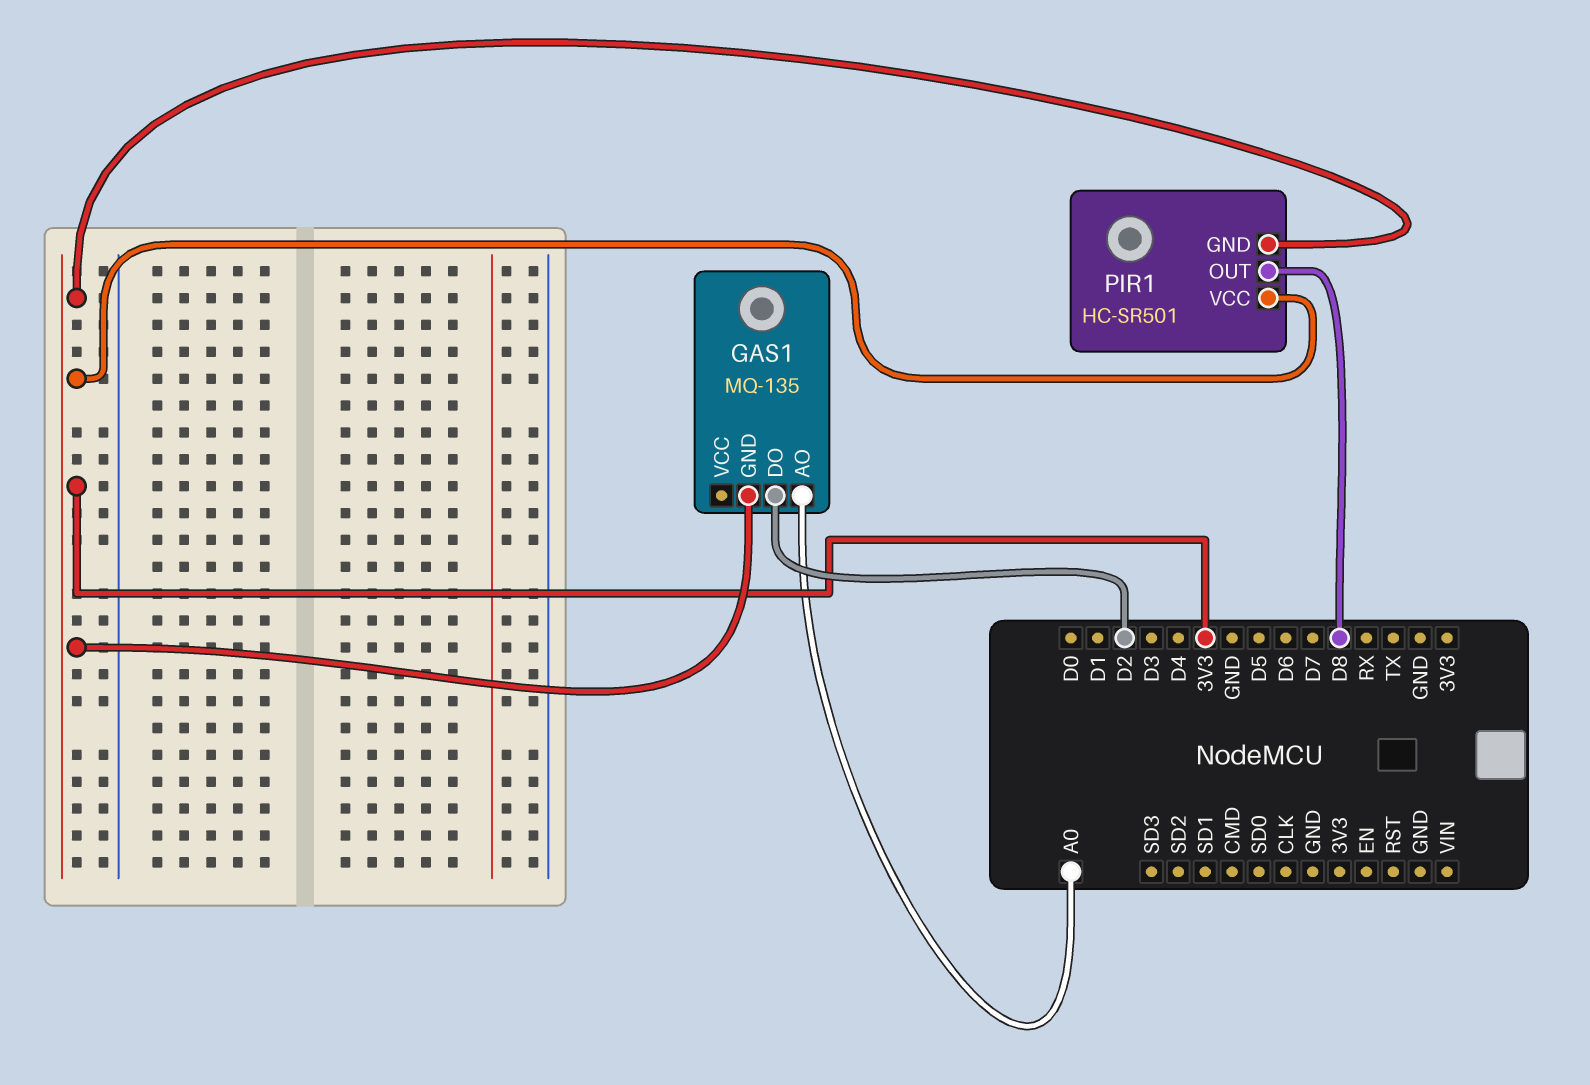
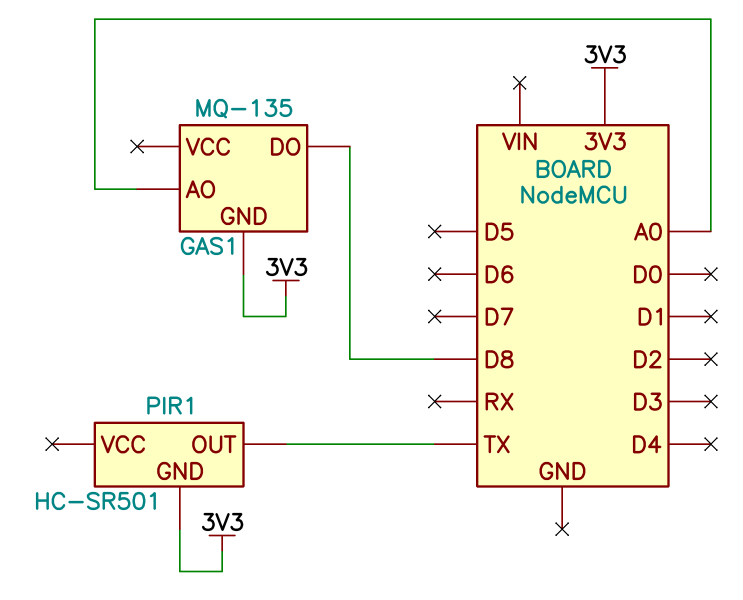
GAS1 pin DO: D2 -> D8
PIR1 pin OUT: D8 -> TX
PIR1 pin VCC: 3V3 -> none

